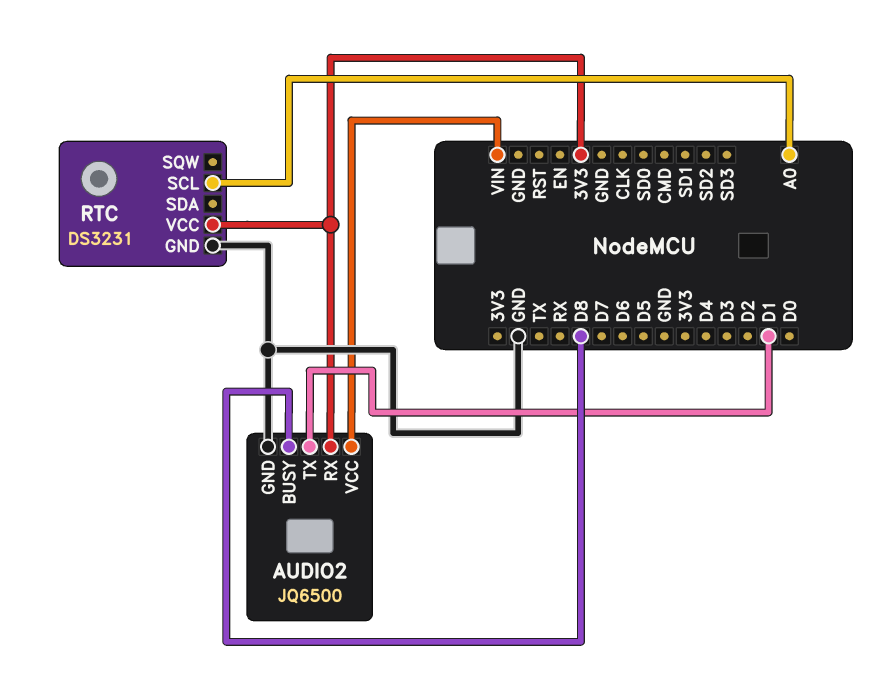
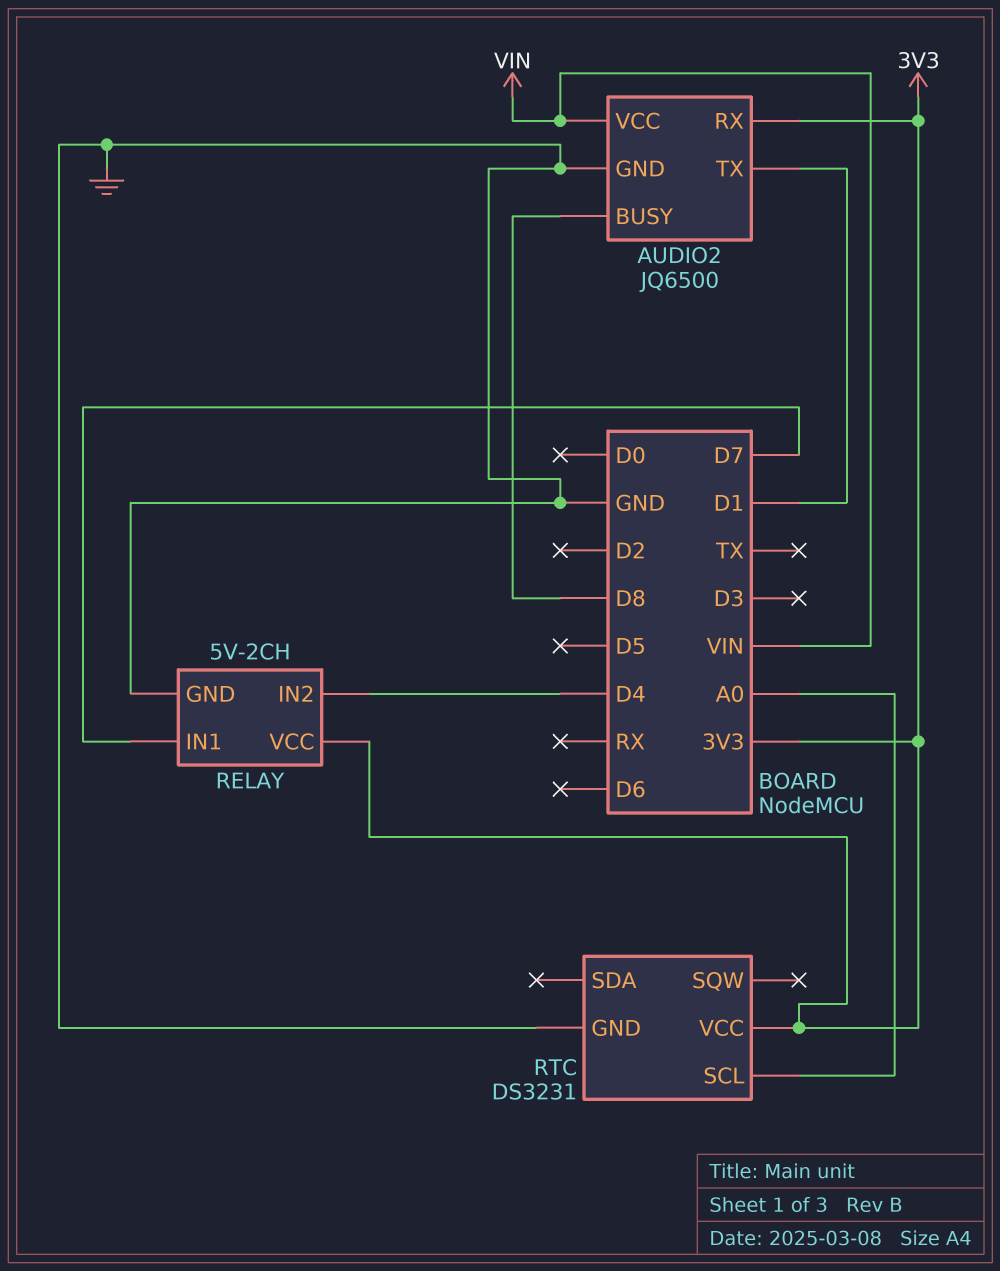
RELAY: none -> 5V-2CH
RELAY pin GND: none -> GND
RELAY pin IN1: none -> D7
RELAY pin IN2: none -> D4
RELAY pin VCC: none -> 3V3

